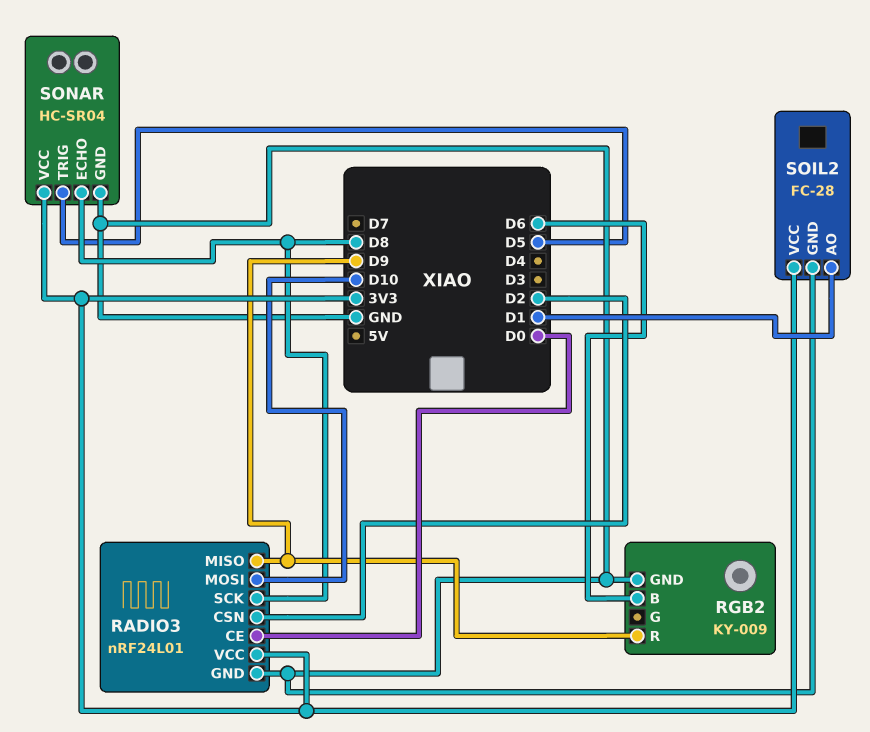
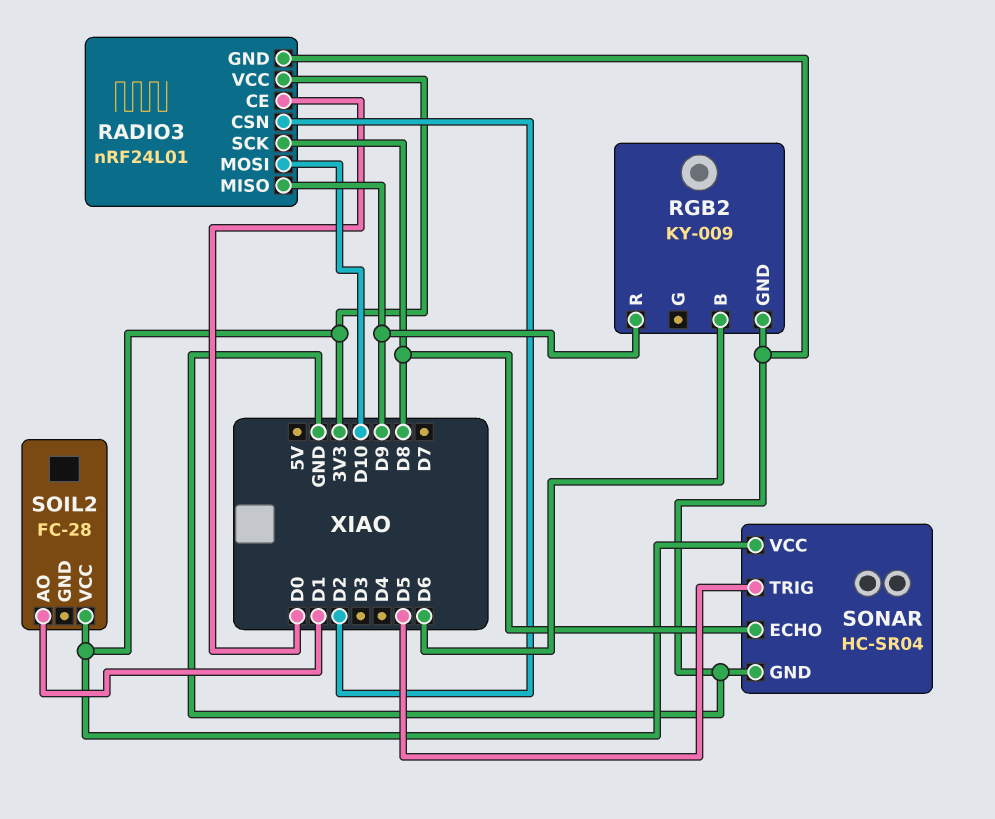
SOIL2 pin GND: GND -> none

